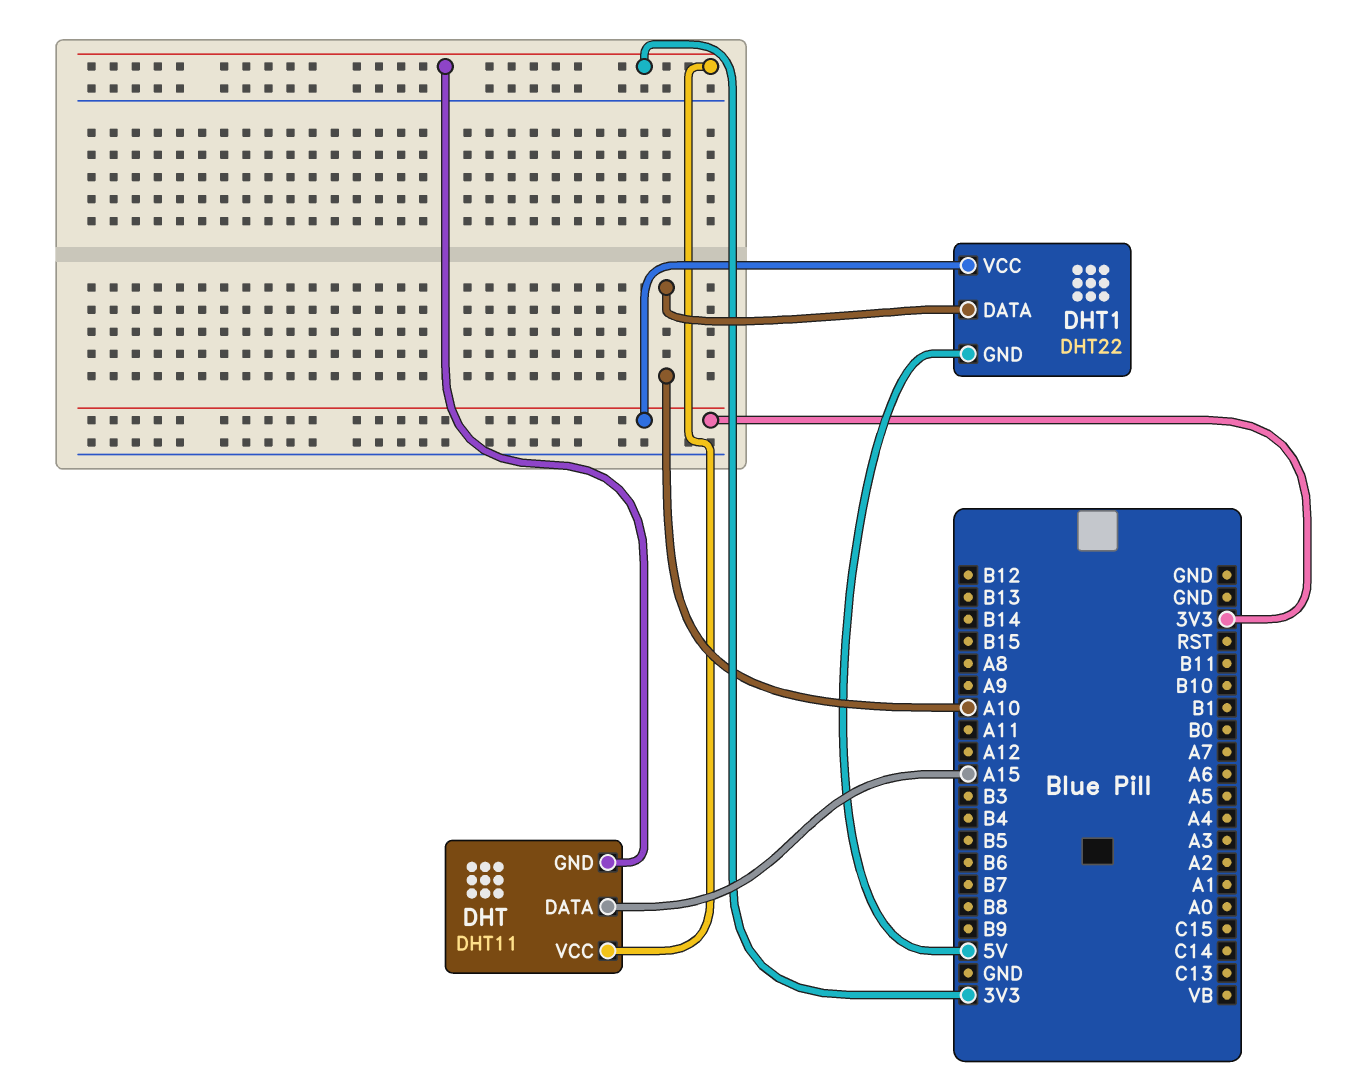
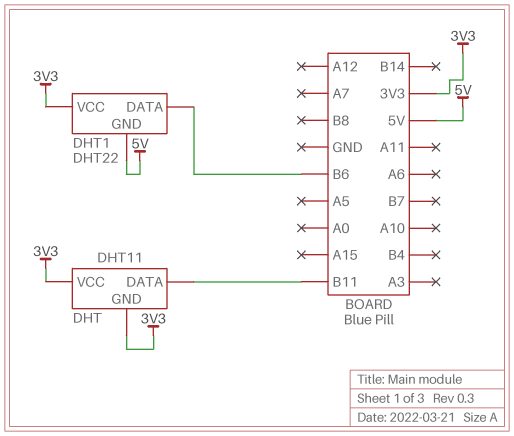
DHT pin DATA: A15 -> B11
DHT1 pin DATA: A10 -> B6

